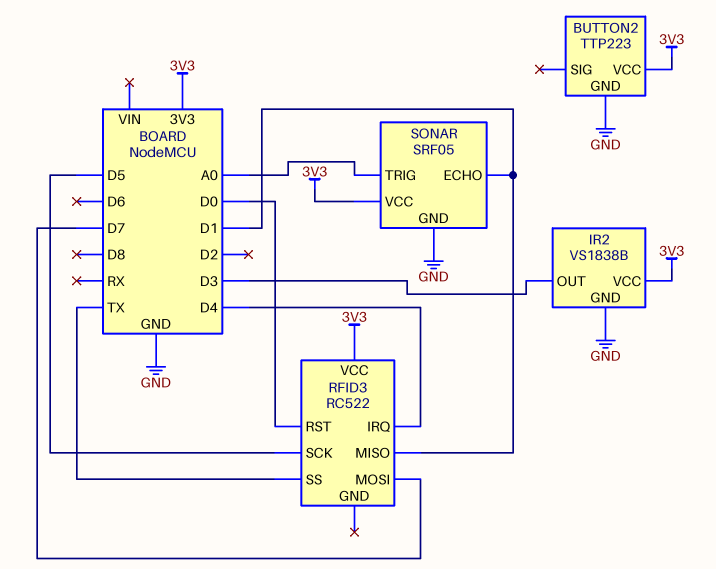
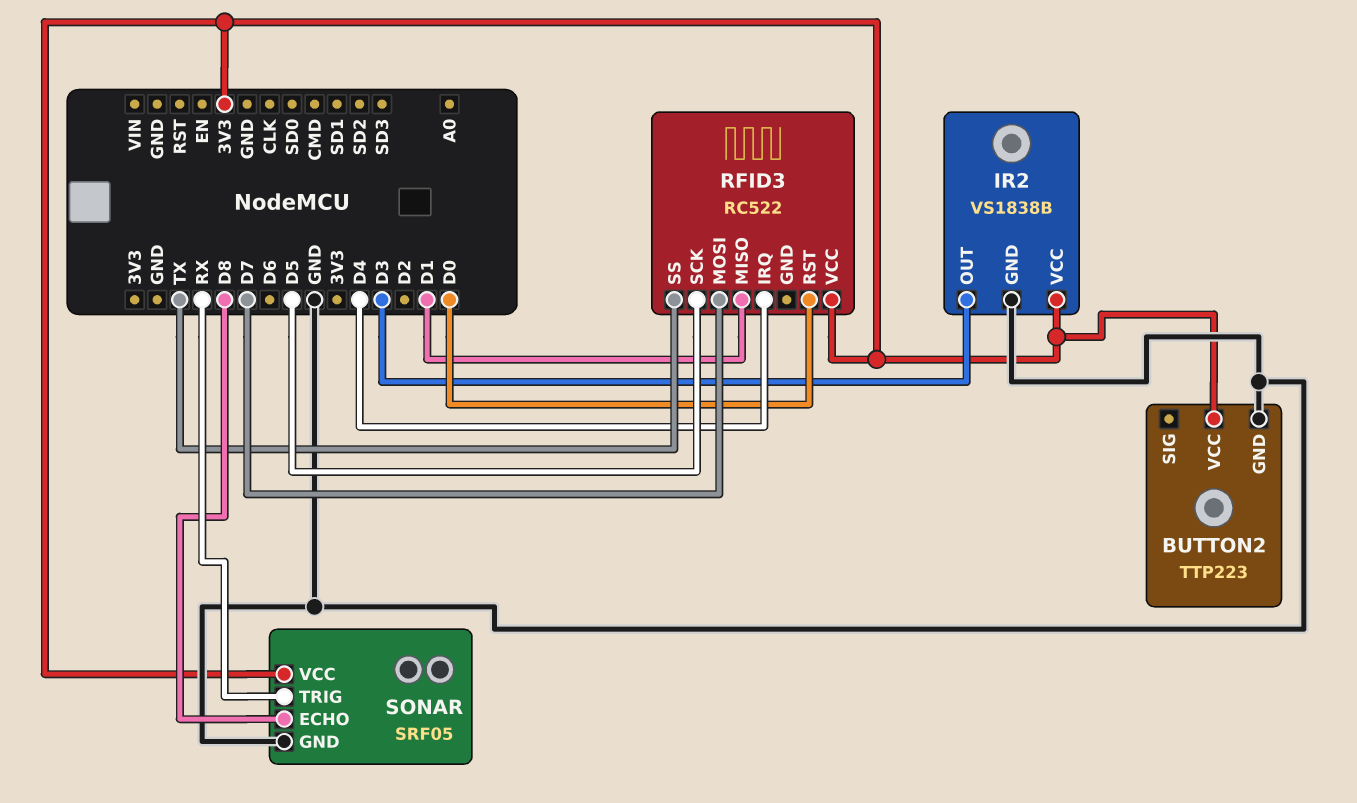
SONAR pin ECHO: D1 -> D8
SONAR pin TRIG: A0 -> RX

